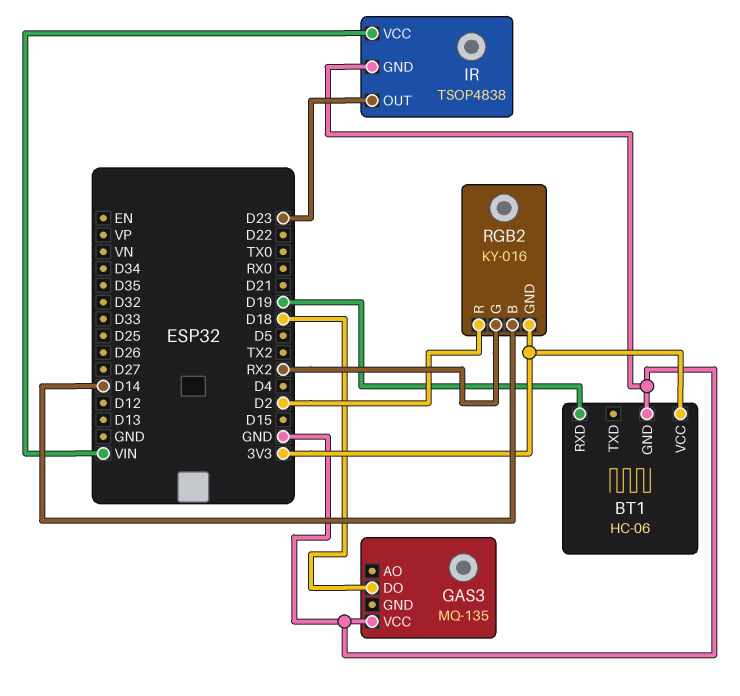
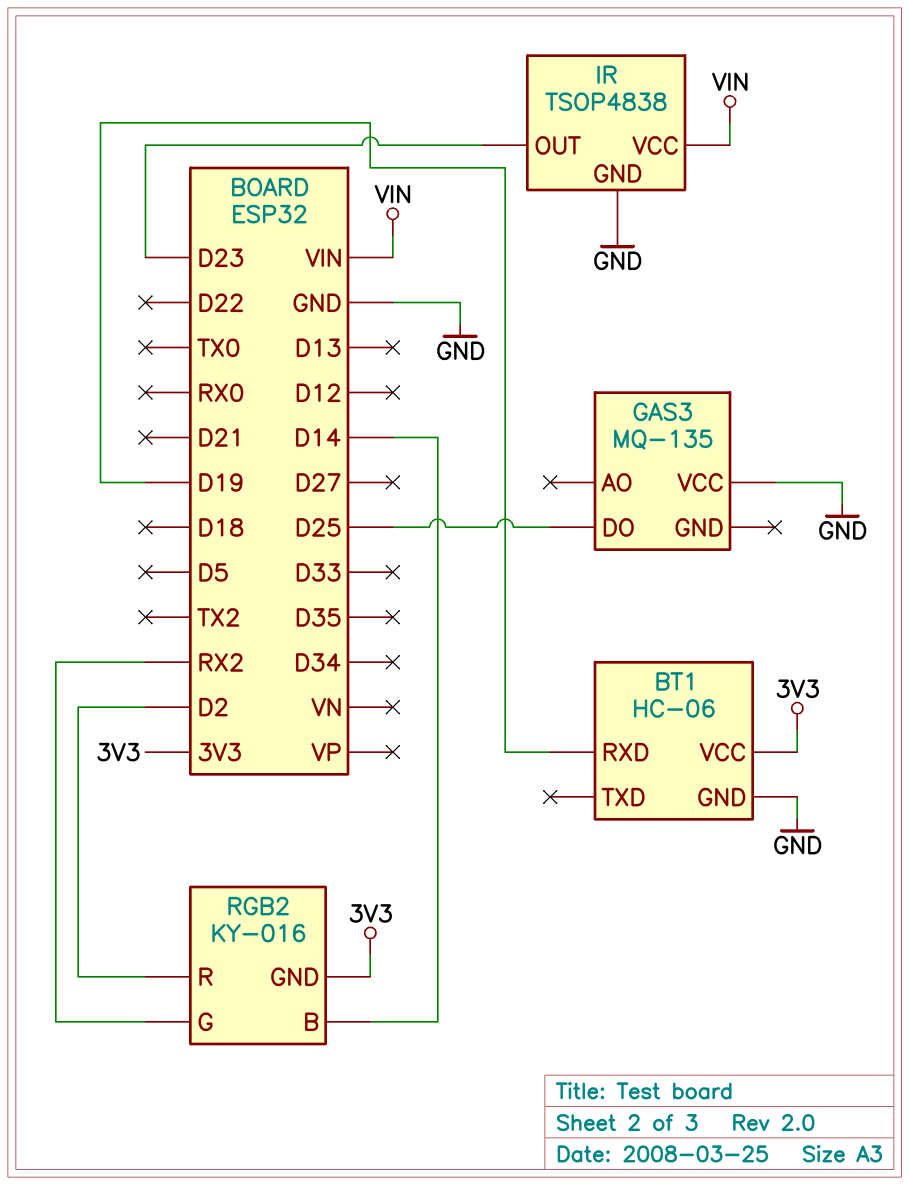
GAS3 pin DO: D18 -> D25

